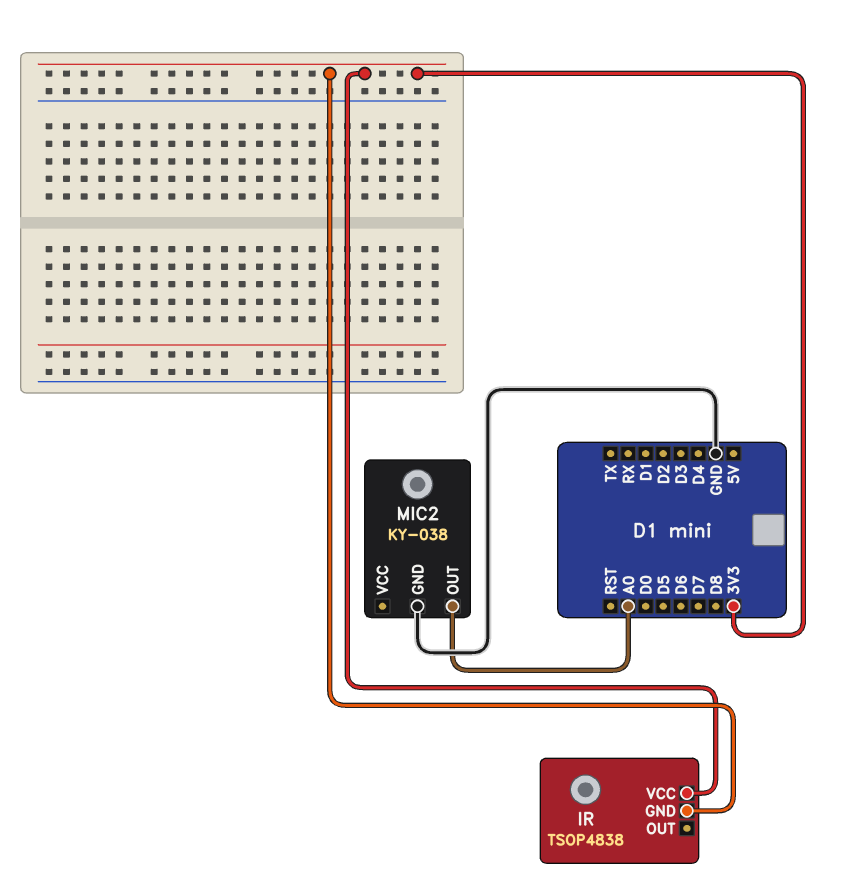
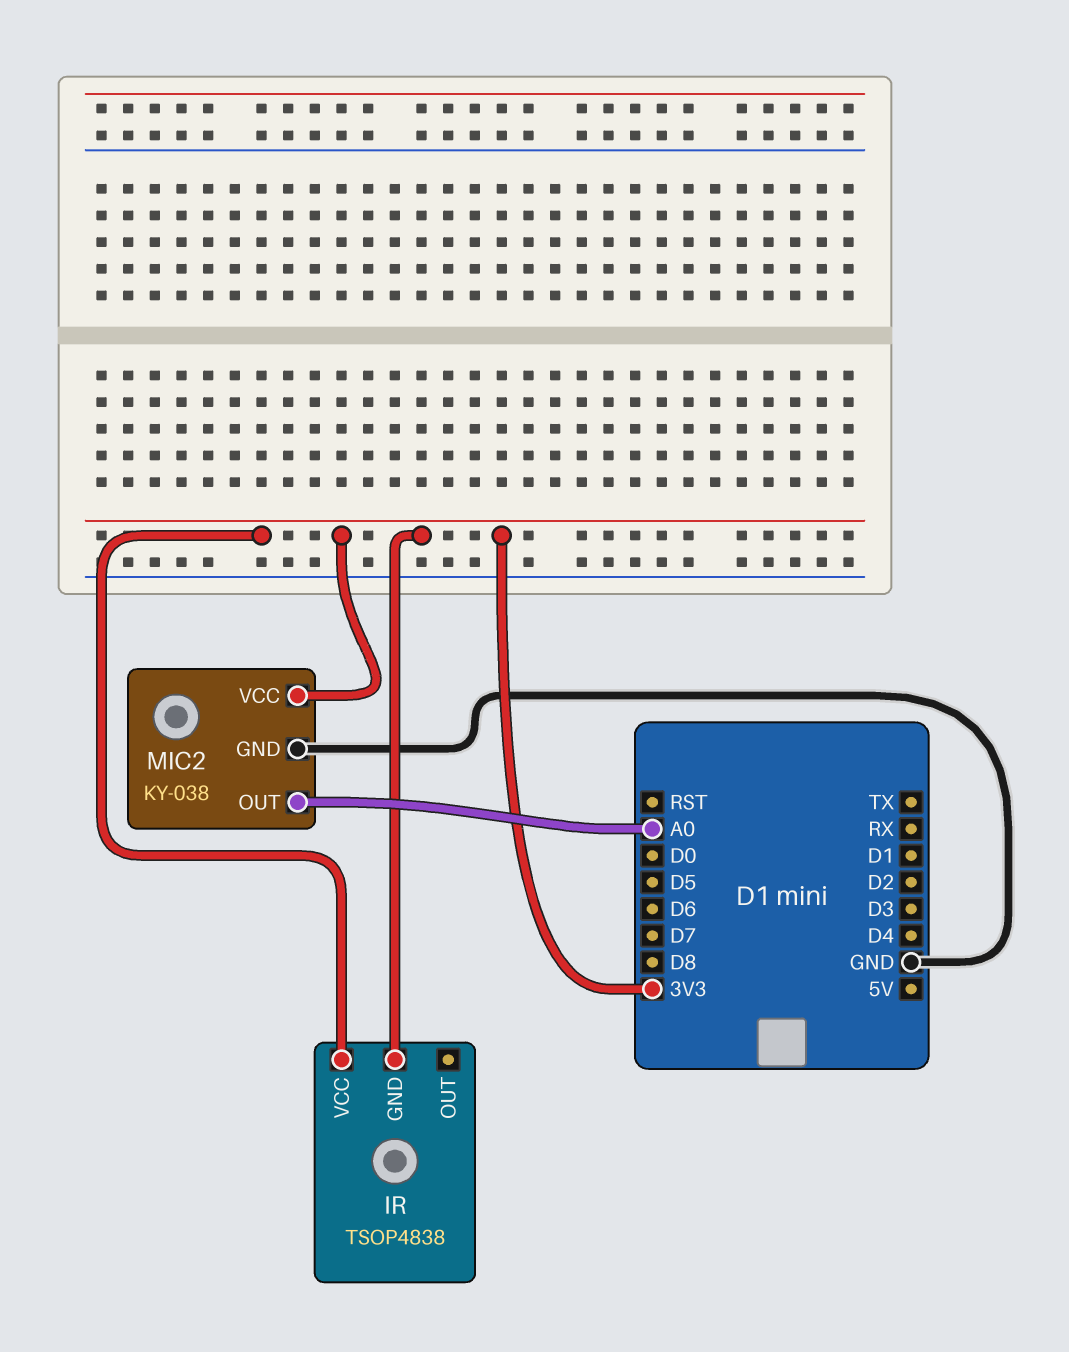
MIC2 pin VCC: none -> 3V3

